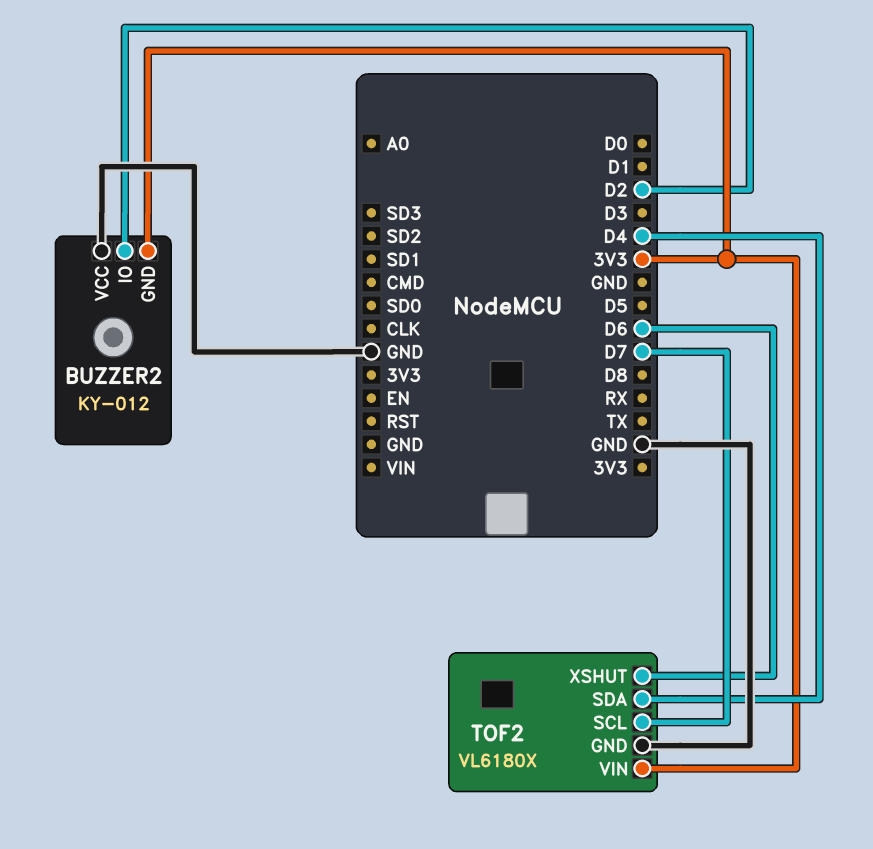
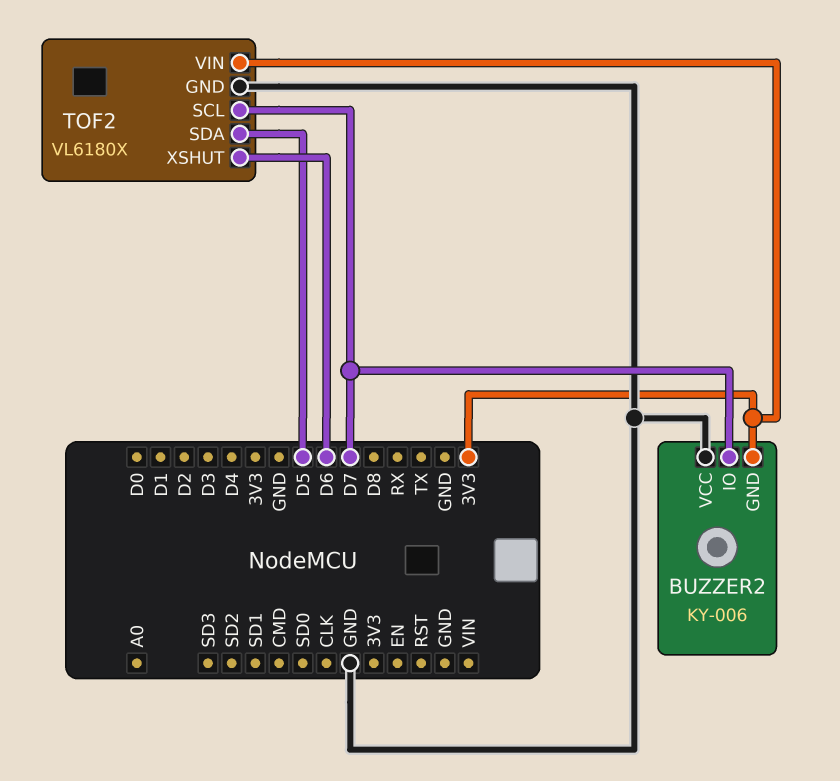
BUZZER2: KY-012 -> KY-006
BUZZER2 pin IO: D2 -> D7
TOF2 pin SDA: D4 -> D5

